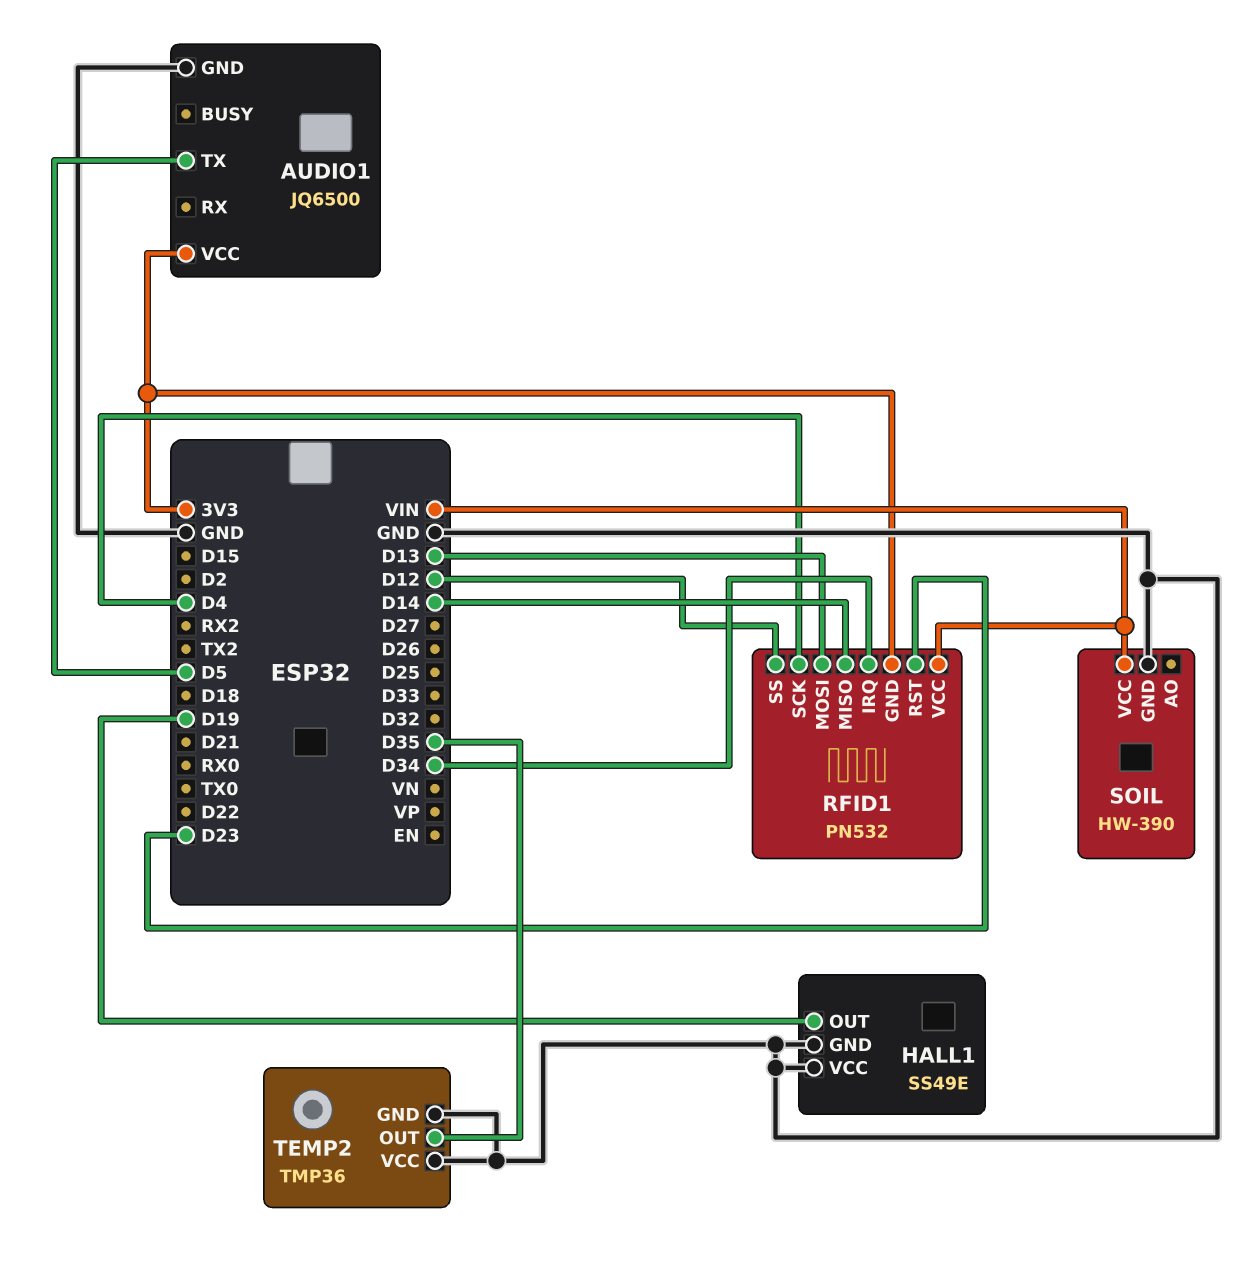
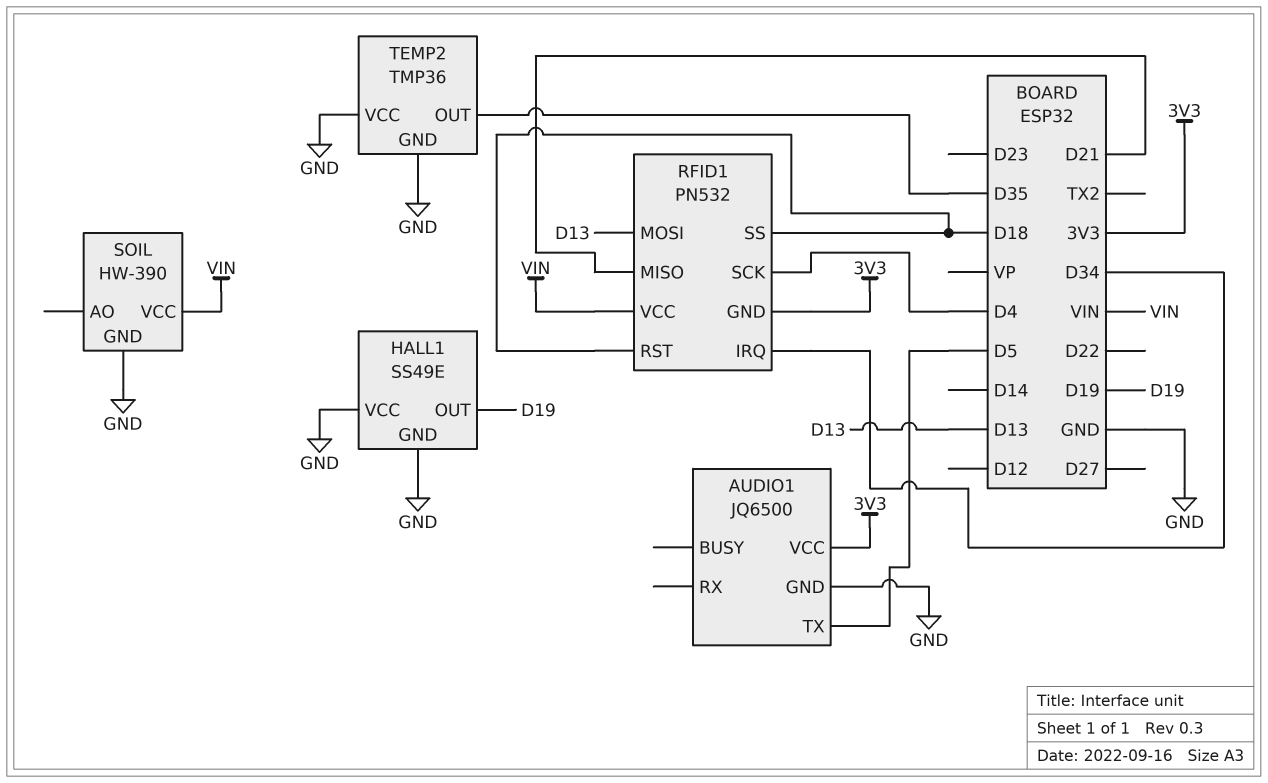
RFID1 pin MISO: D14 -> D21
RFID1 pin RST: D23 -> D18
RFID1 pin SS: D12 -> D18

